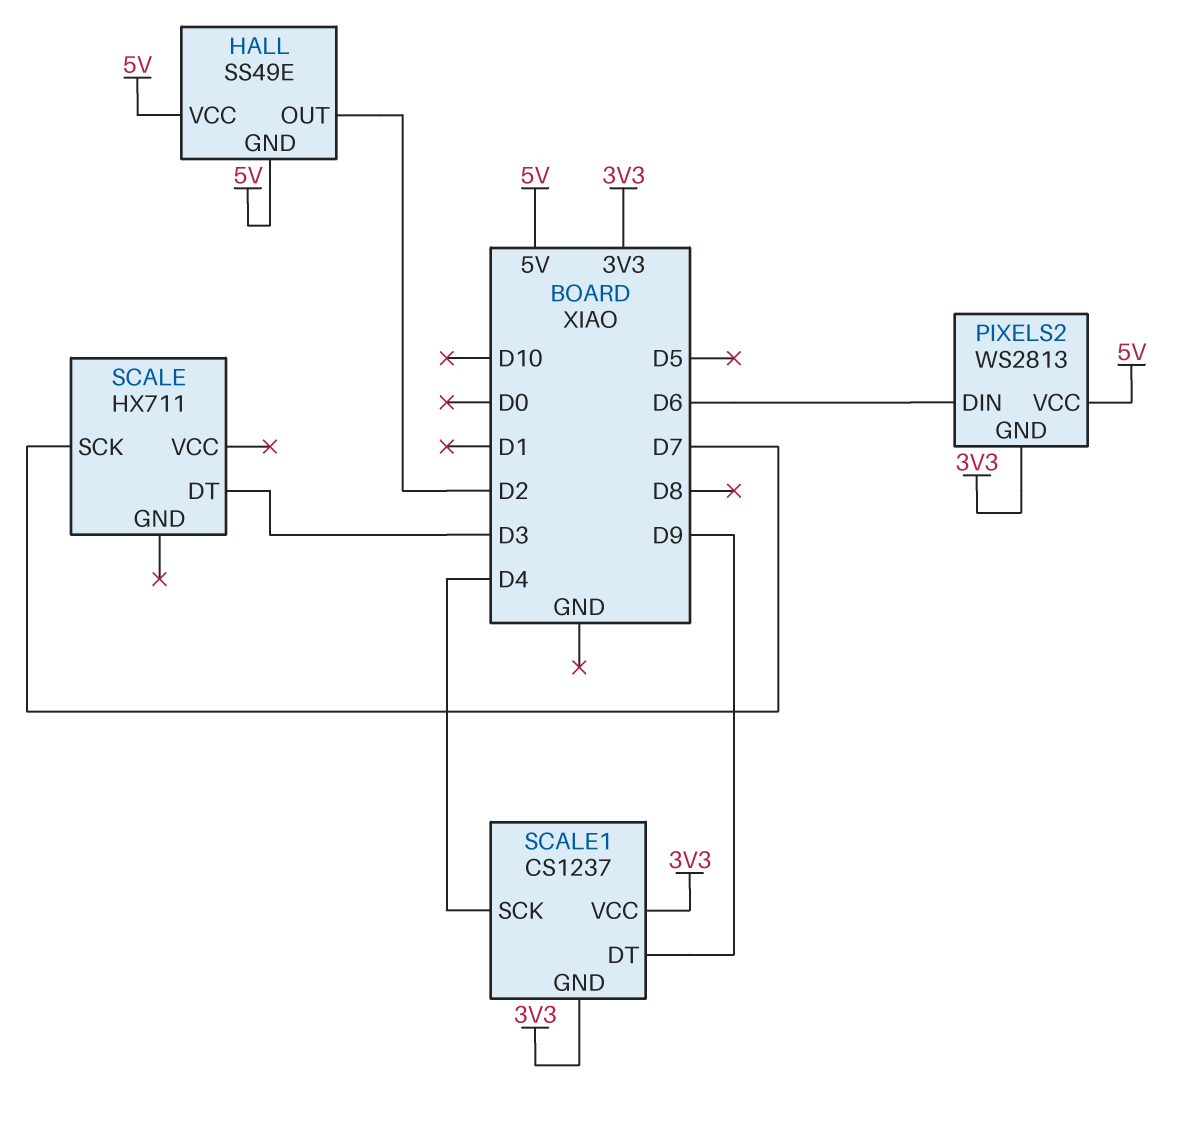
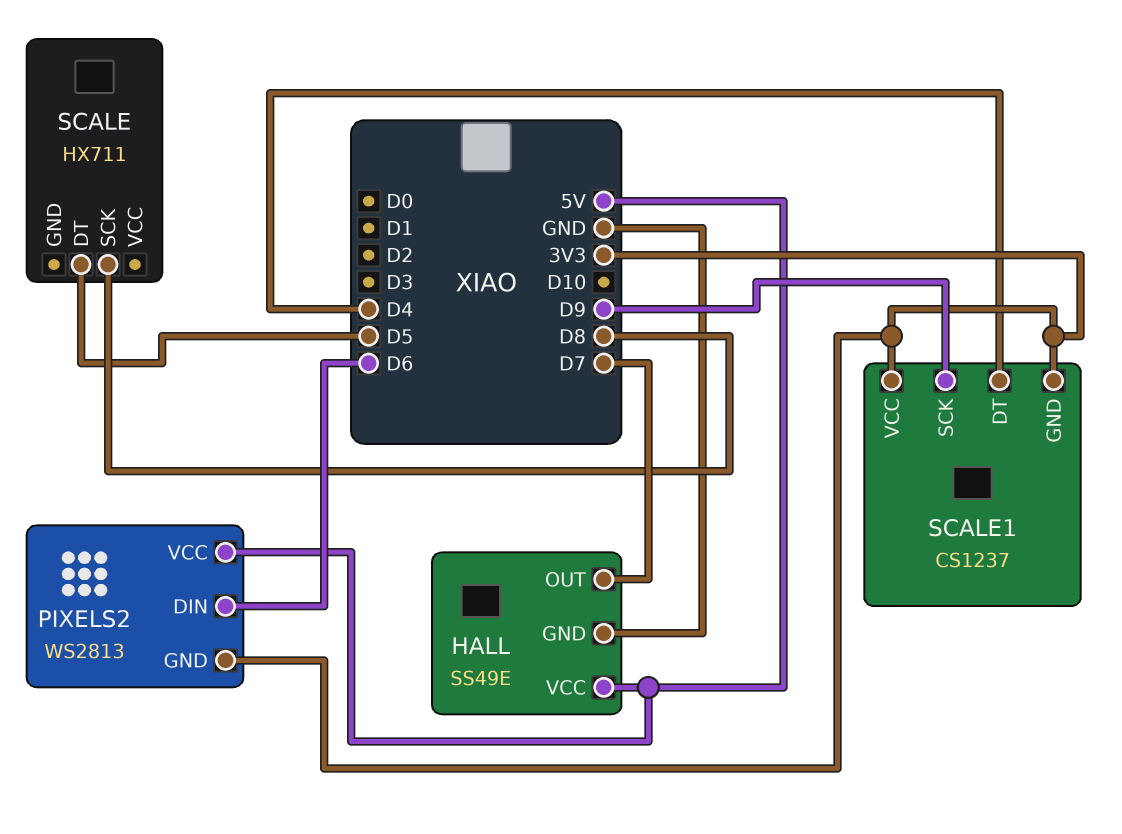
HALL pin GND: 5V -> GND
HALL pin OUT: D2 -> D7
SCALE pin DT: D3 -> D5
SCALE pin SCK: D7 -> D8
SCALE1 pin DT: D9 -> D4
SCALE1 pin SCK: D4 -> D9

